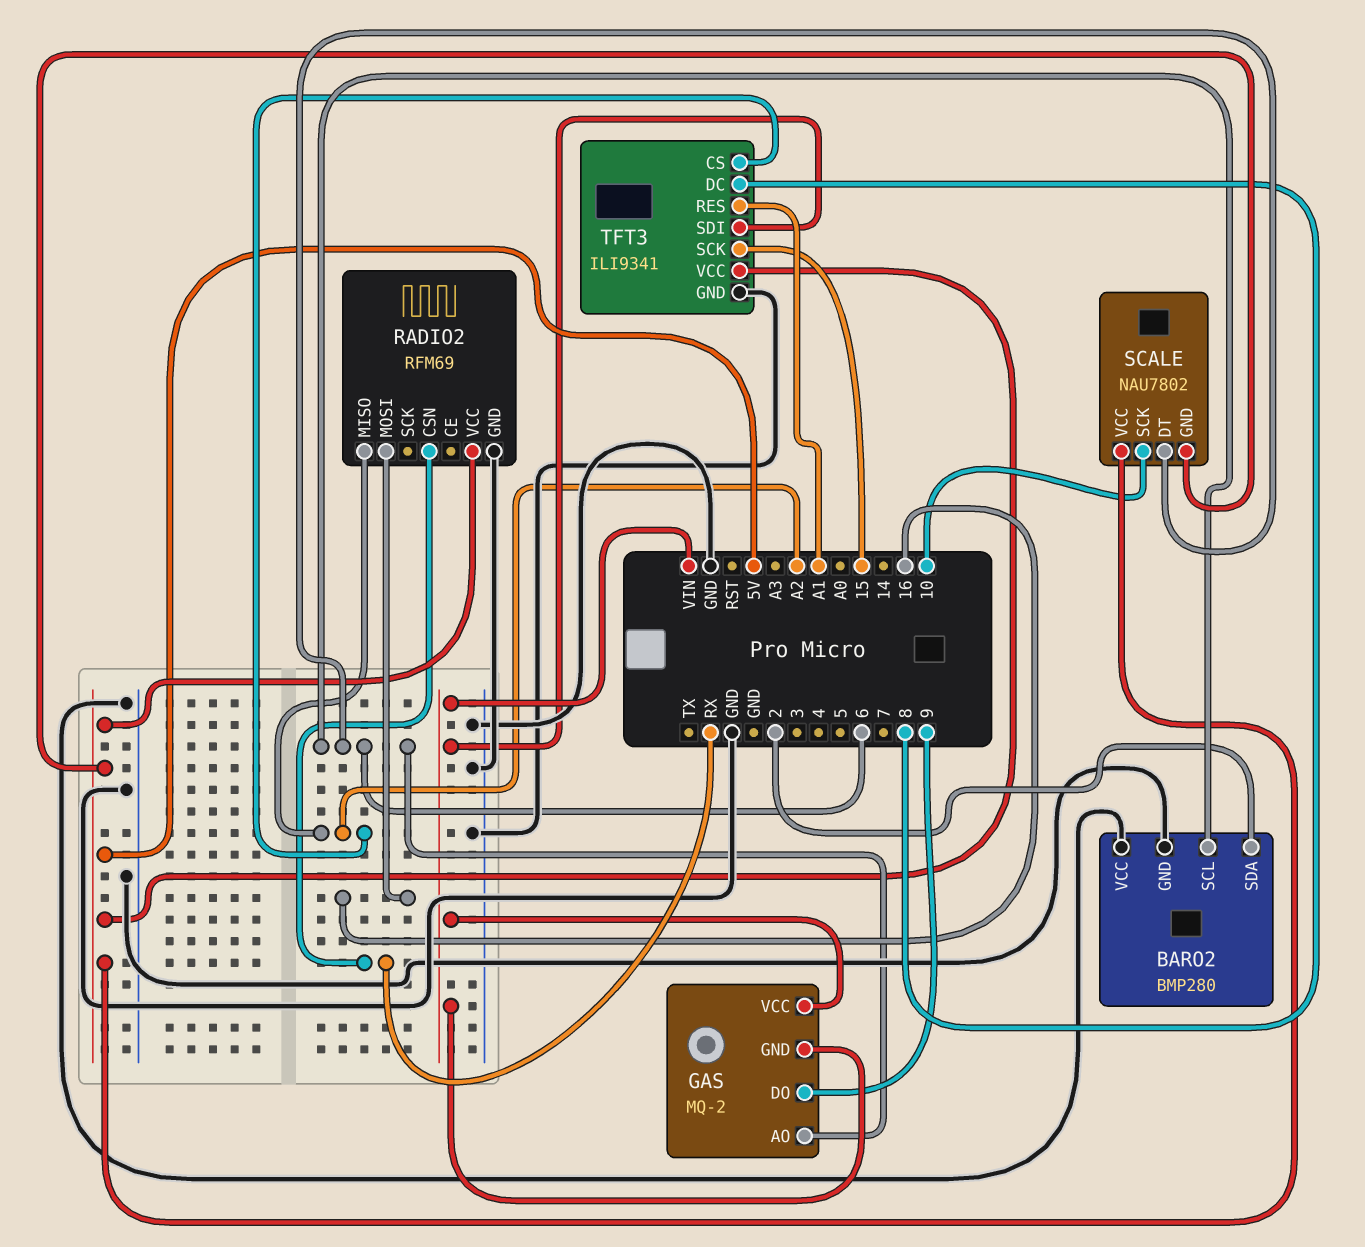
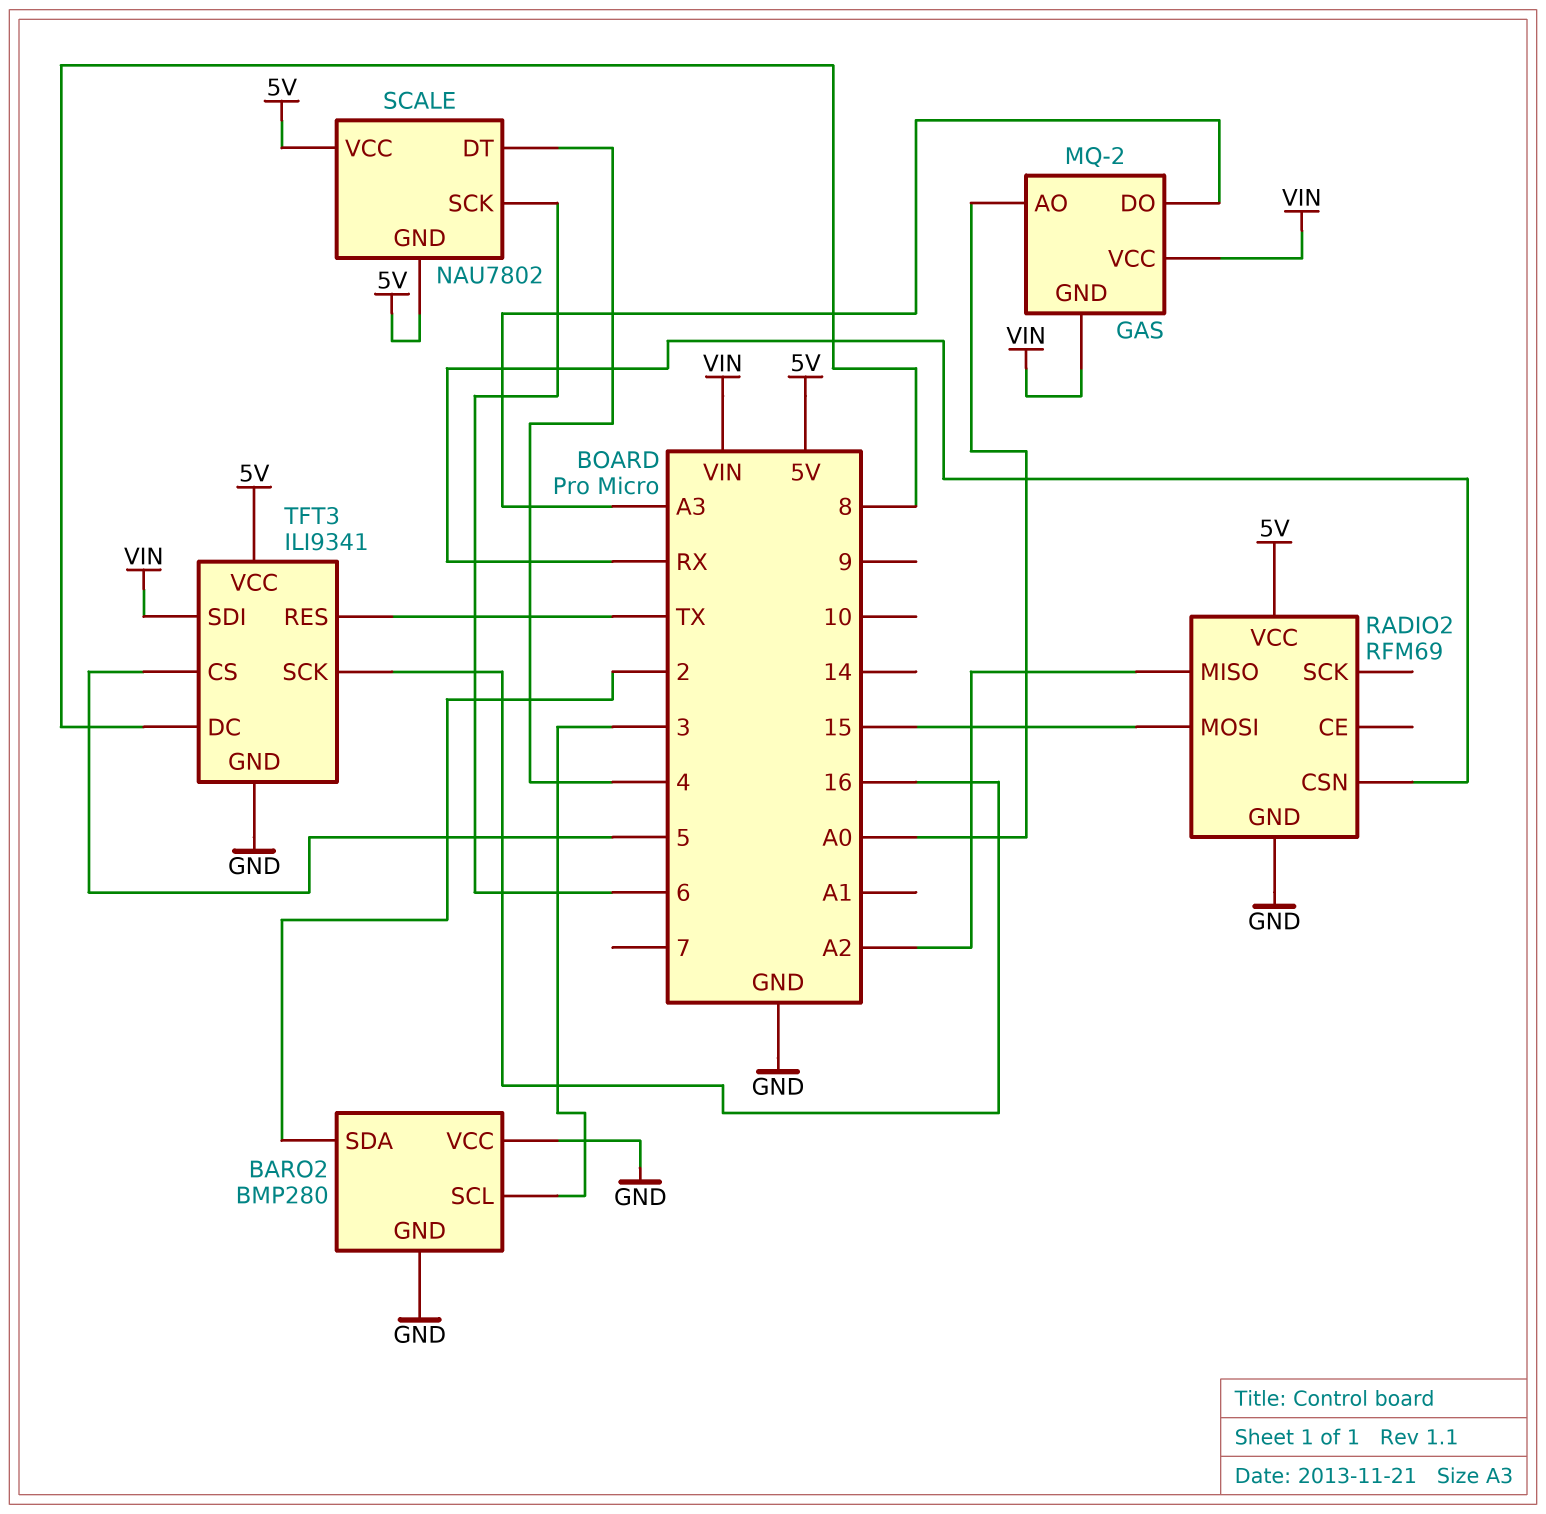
BARO2 pin SCL: 6 -> 3
GAS pin AO: 6 -> A0
GAS pin DO: 9 -> A3
RADIO2 pin MOSI: 16 -> 15
SCALE pin DT: 6 -> 4
SCALE pin SCK: 10 -> 6
TFT3 pin CS: A2 -> 5
TFT3 pin RES: A1 -> TX
TFT3 pin SCK: 15 -> 16

